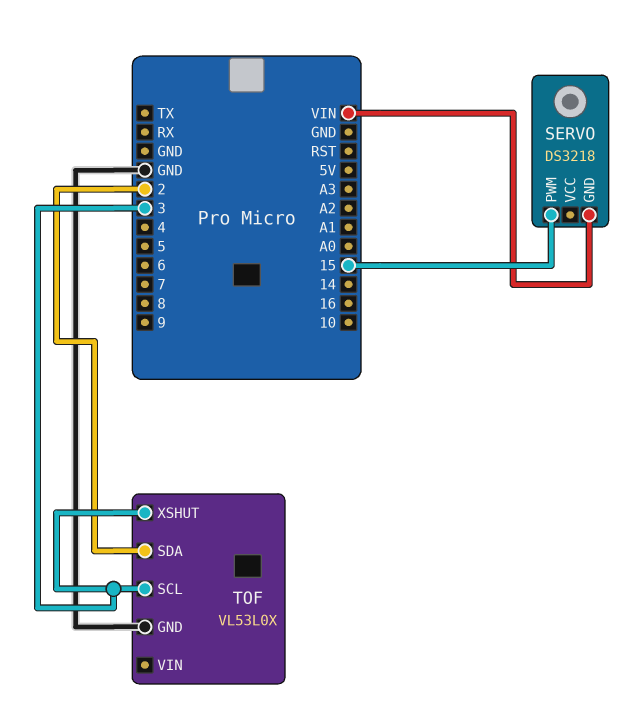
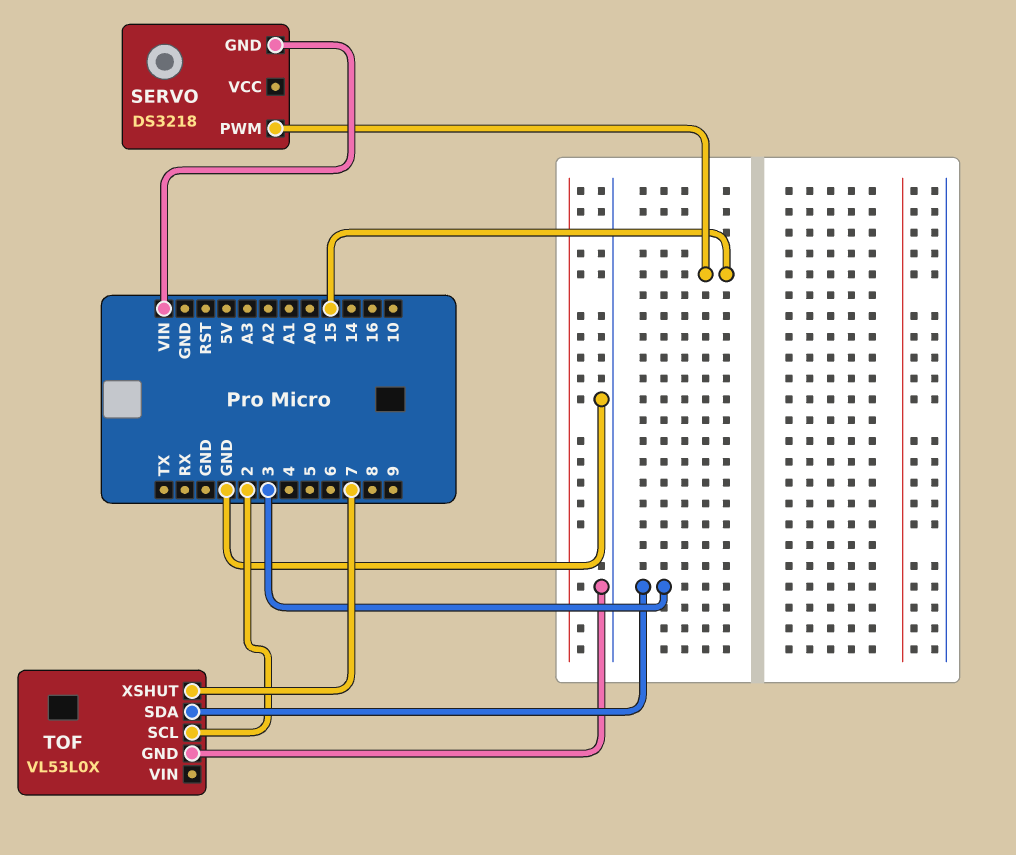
TOF pin SCL: 3 -> 2
TOF pin SDA: 2 -> 3
TOF pin XSHUT: 3 -> 7

